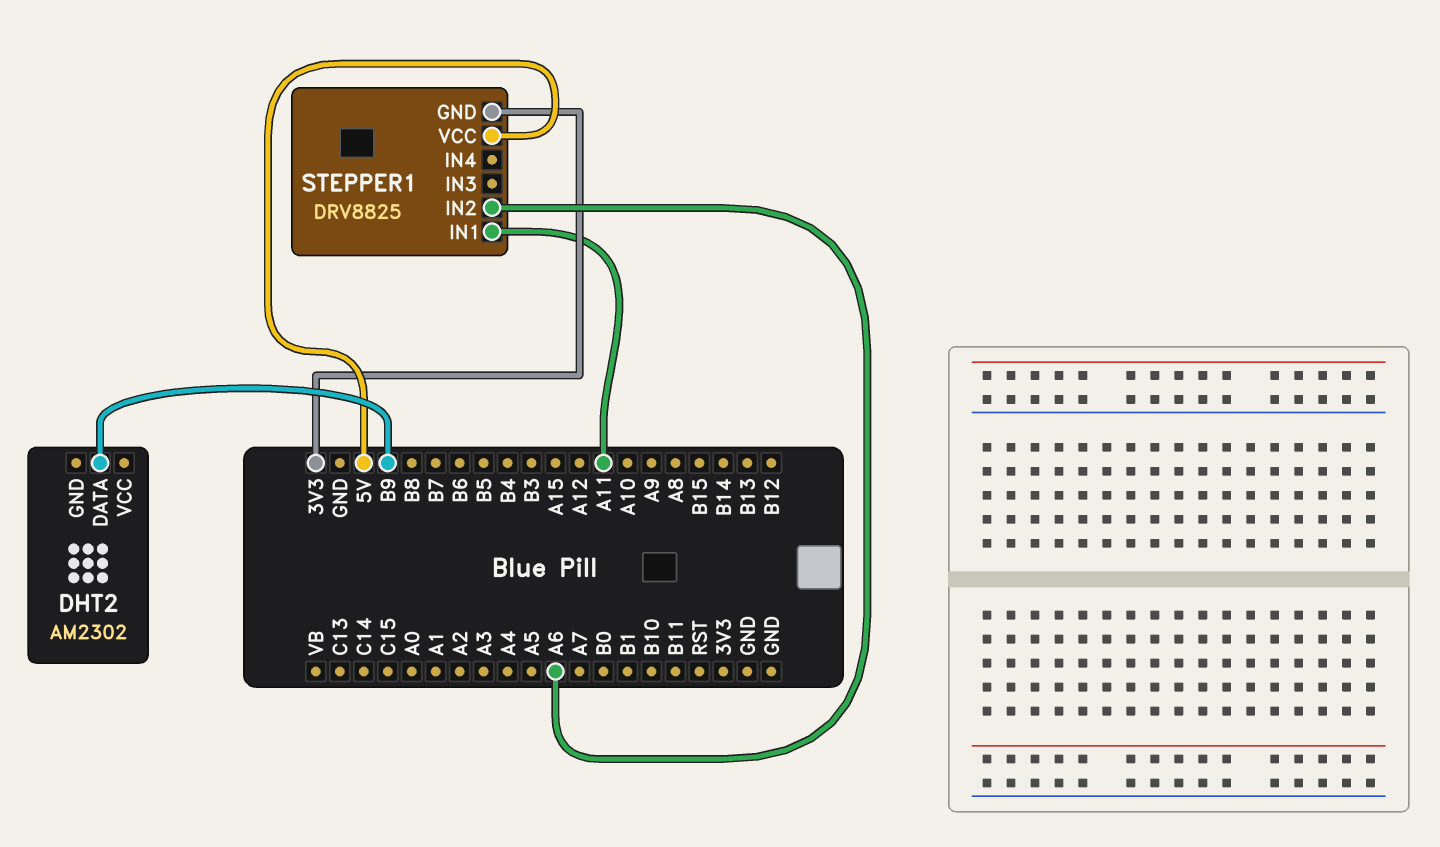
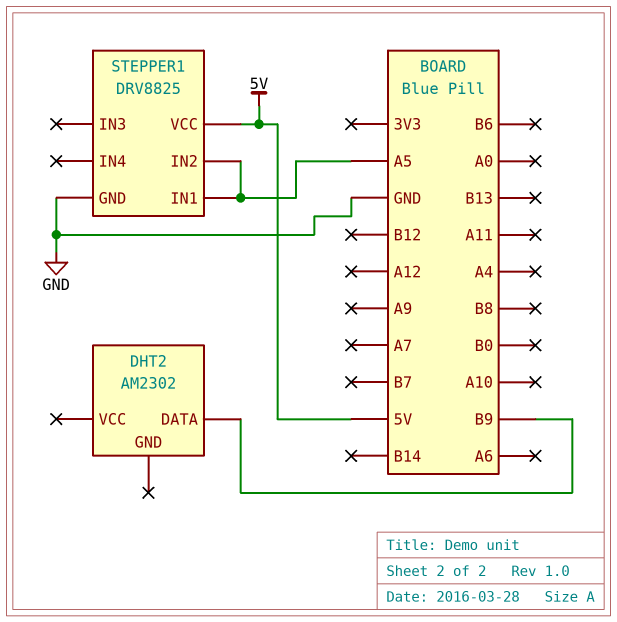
STEPPER1 pin GND: 3V3 -> GND
STEPPER1 pin IN1: A11 -> A5
STEPPER1 pin IN2: A6 -> A5

